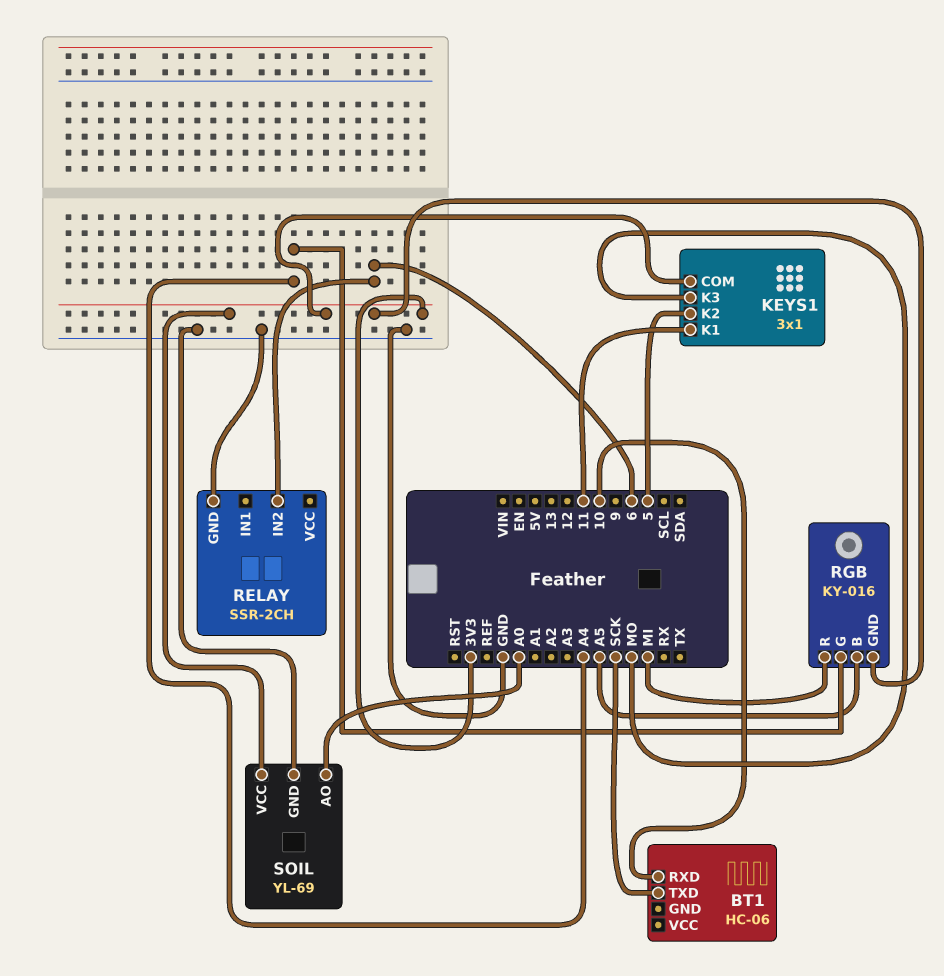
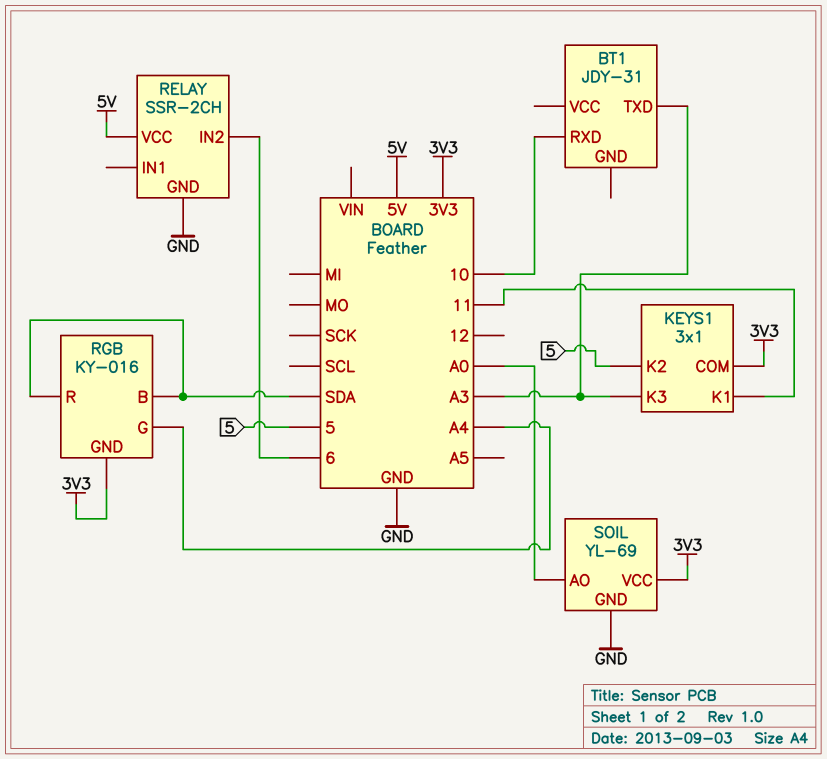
BT1: HC-06 -> JDY-31
BT1 pin TXD: SCK -> A3
KEYS1 pin K3: MO -> A3
RELAY pin VCC: none -> 5V
RGB pin B: A5 -> SDA
RGB pin R: MI -> SDA

